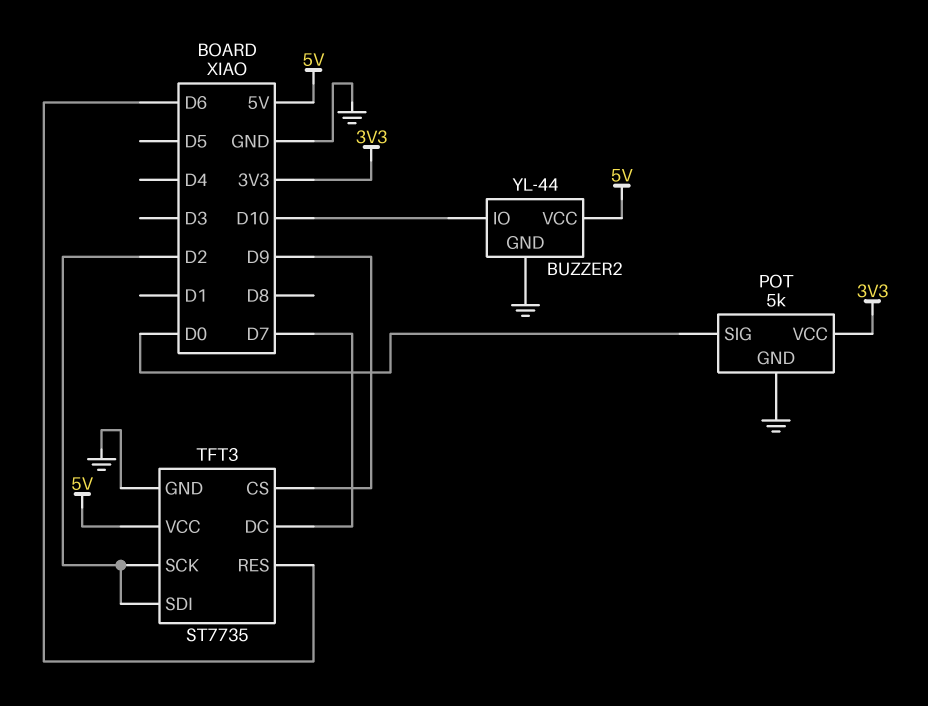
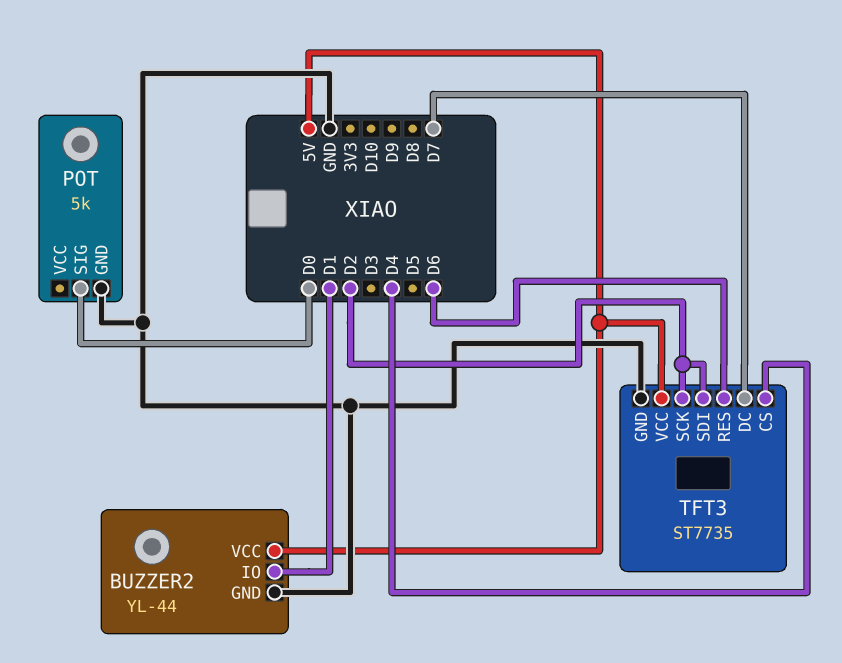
BUZZER2 pin IO: D10 -> D1
POT pin VCC: 3V3 -> none
TFT3 pin CS: D9 -> D4

